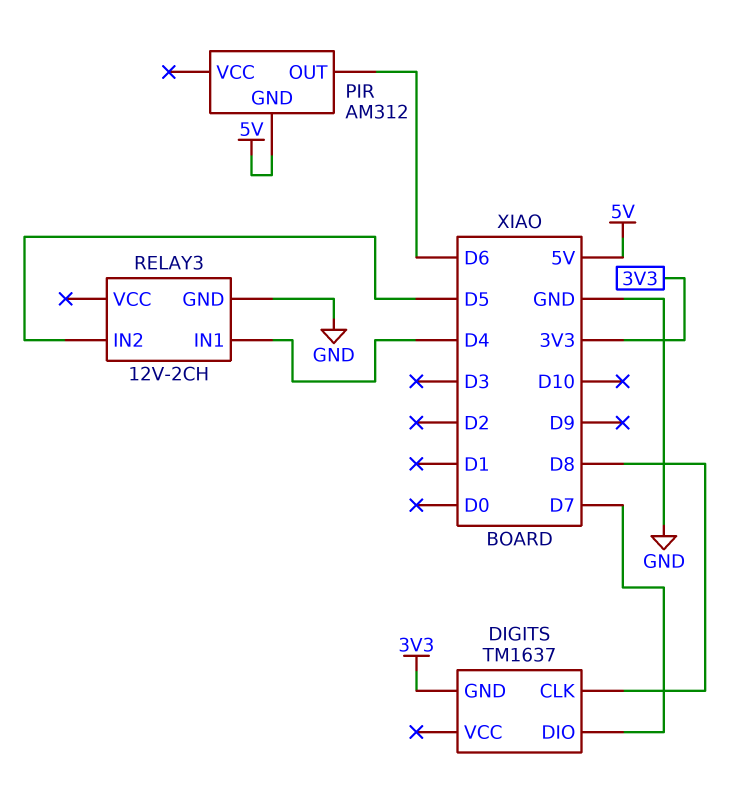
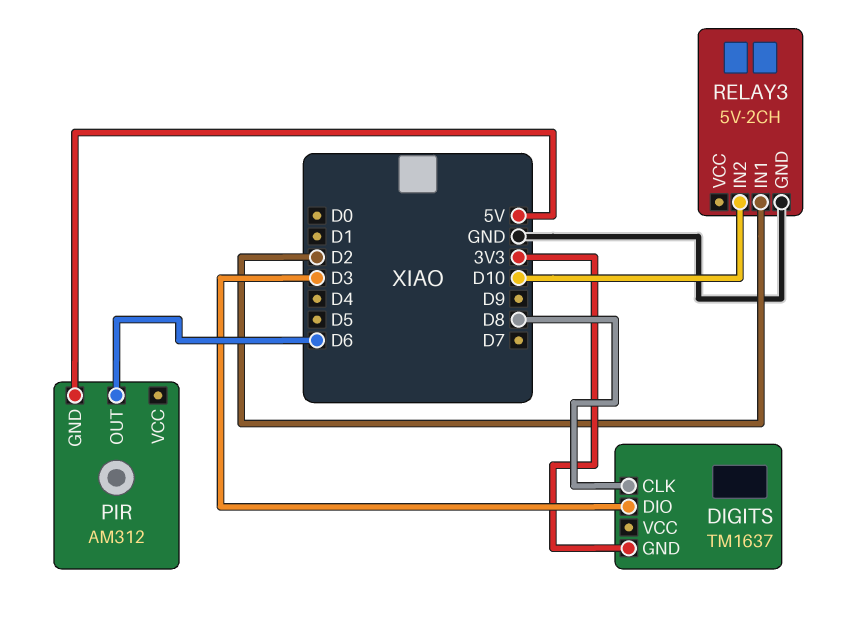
DIGITS pin DIO: D7 -> D3
RELAY3: 12V-2CH -> 5V-2CH
RELAY3 pin IN1: D4 -> D2
RELAY3 pin IN2: D5 -> D10

